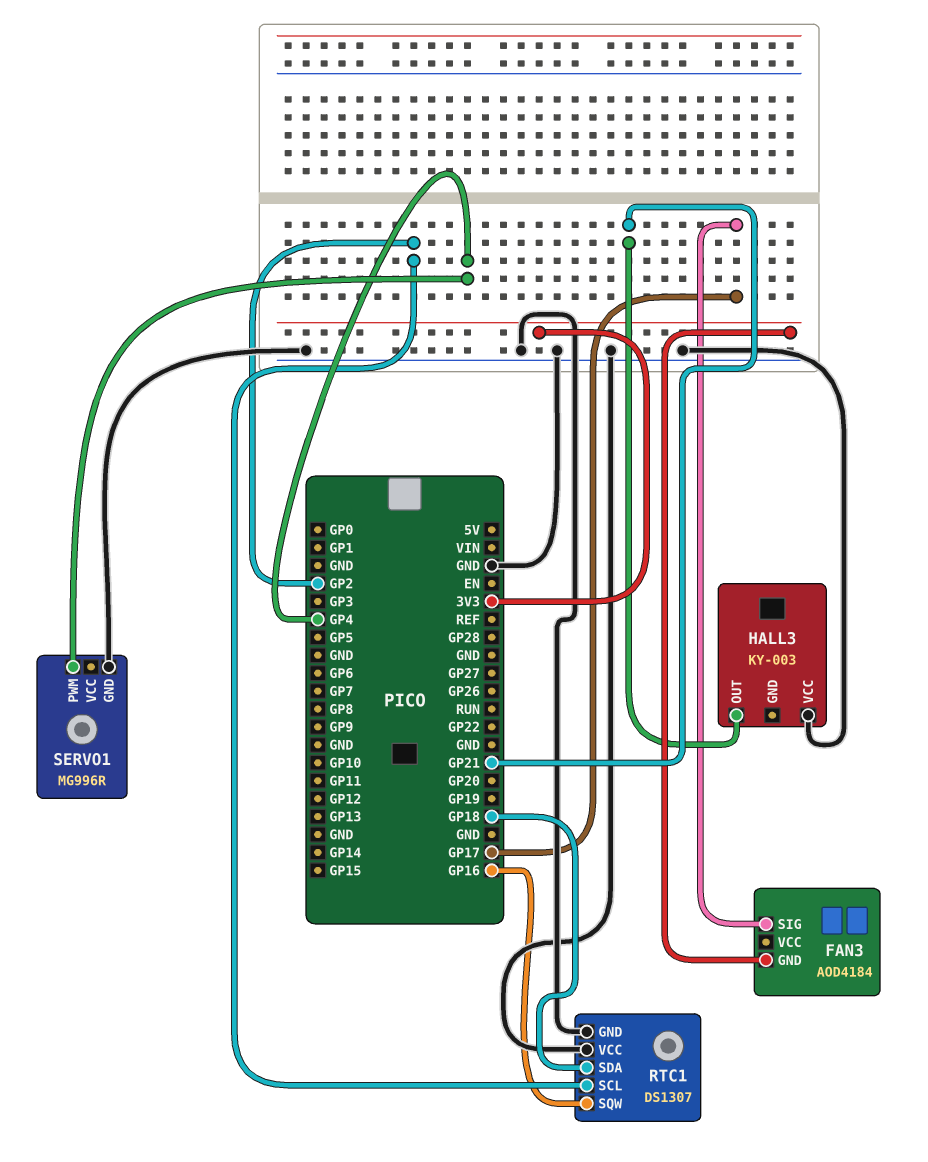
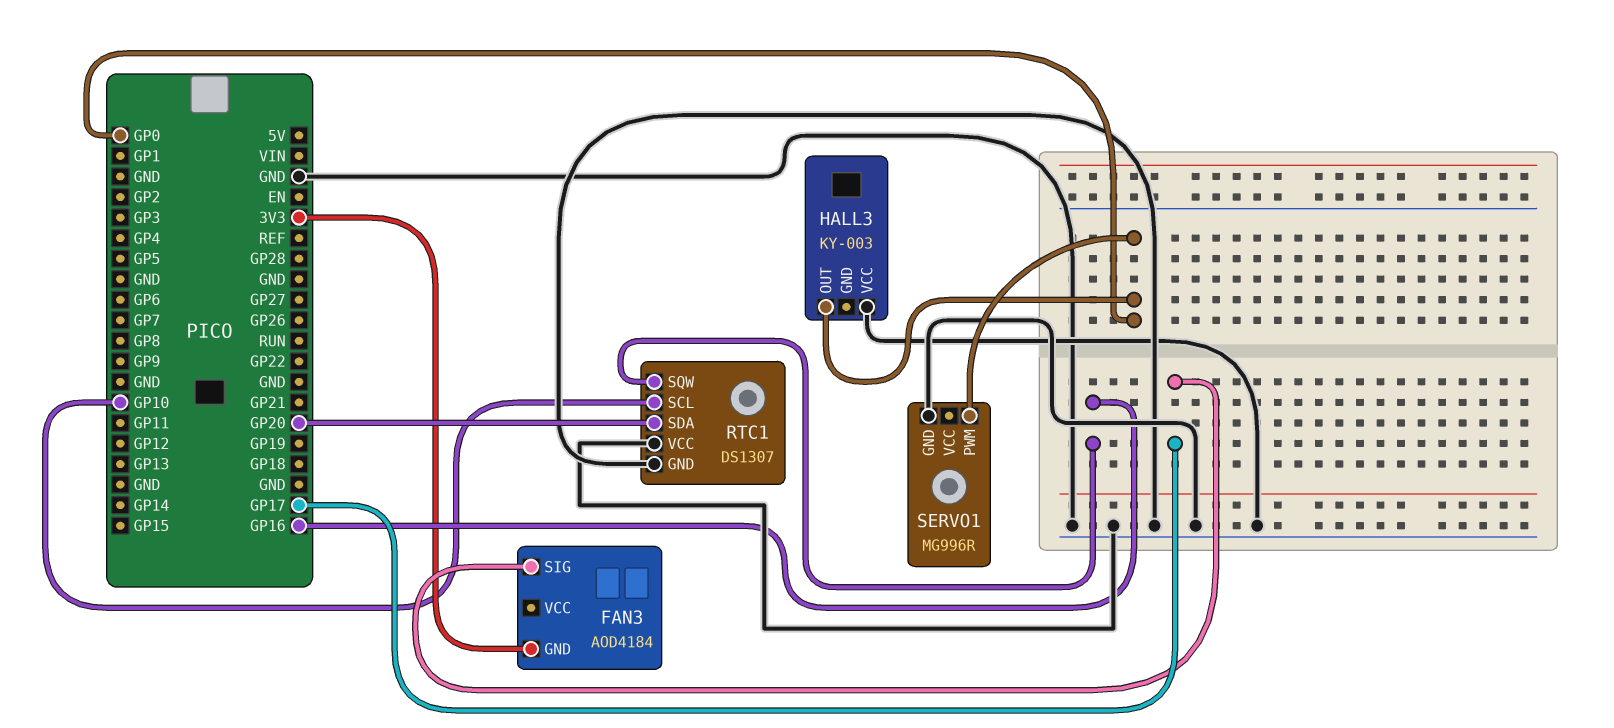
HALL3 pin OUT: GP21 -> GP0
RTC1 pin SCL: GP2 -> GP10
RTC1 pin SDA: GP18 -> GP20
SERVO1 pin PWM: GP4 -> GP0

